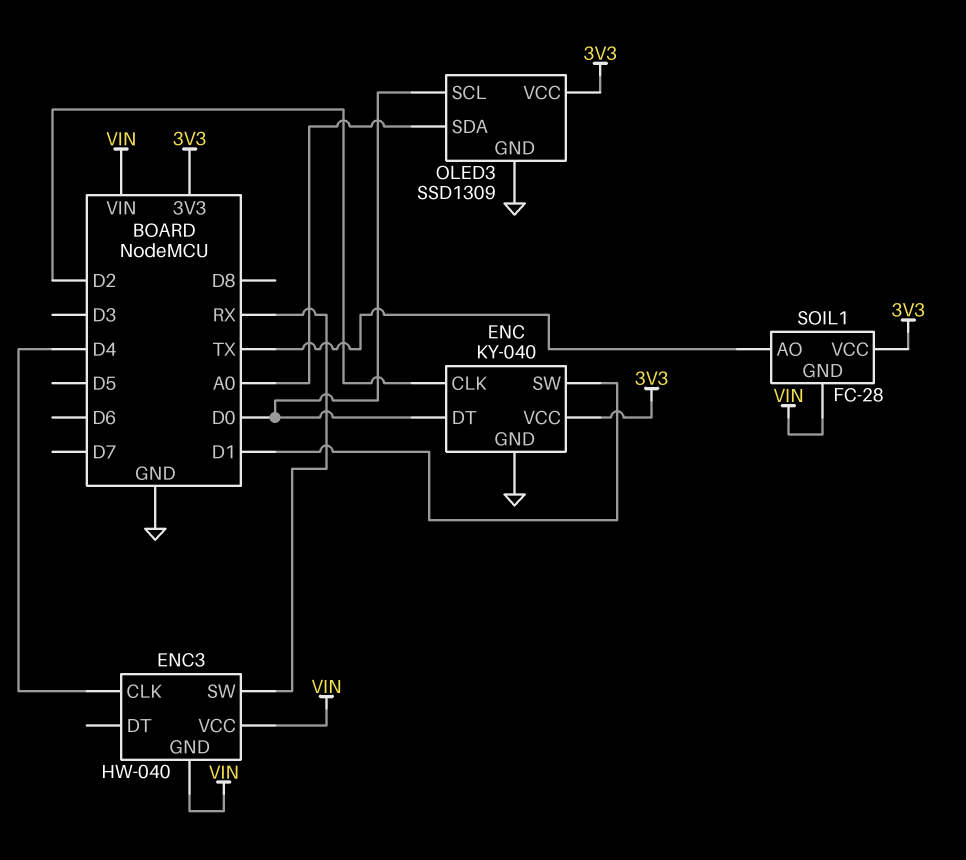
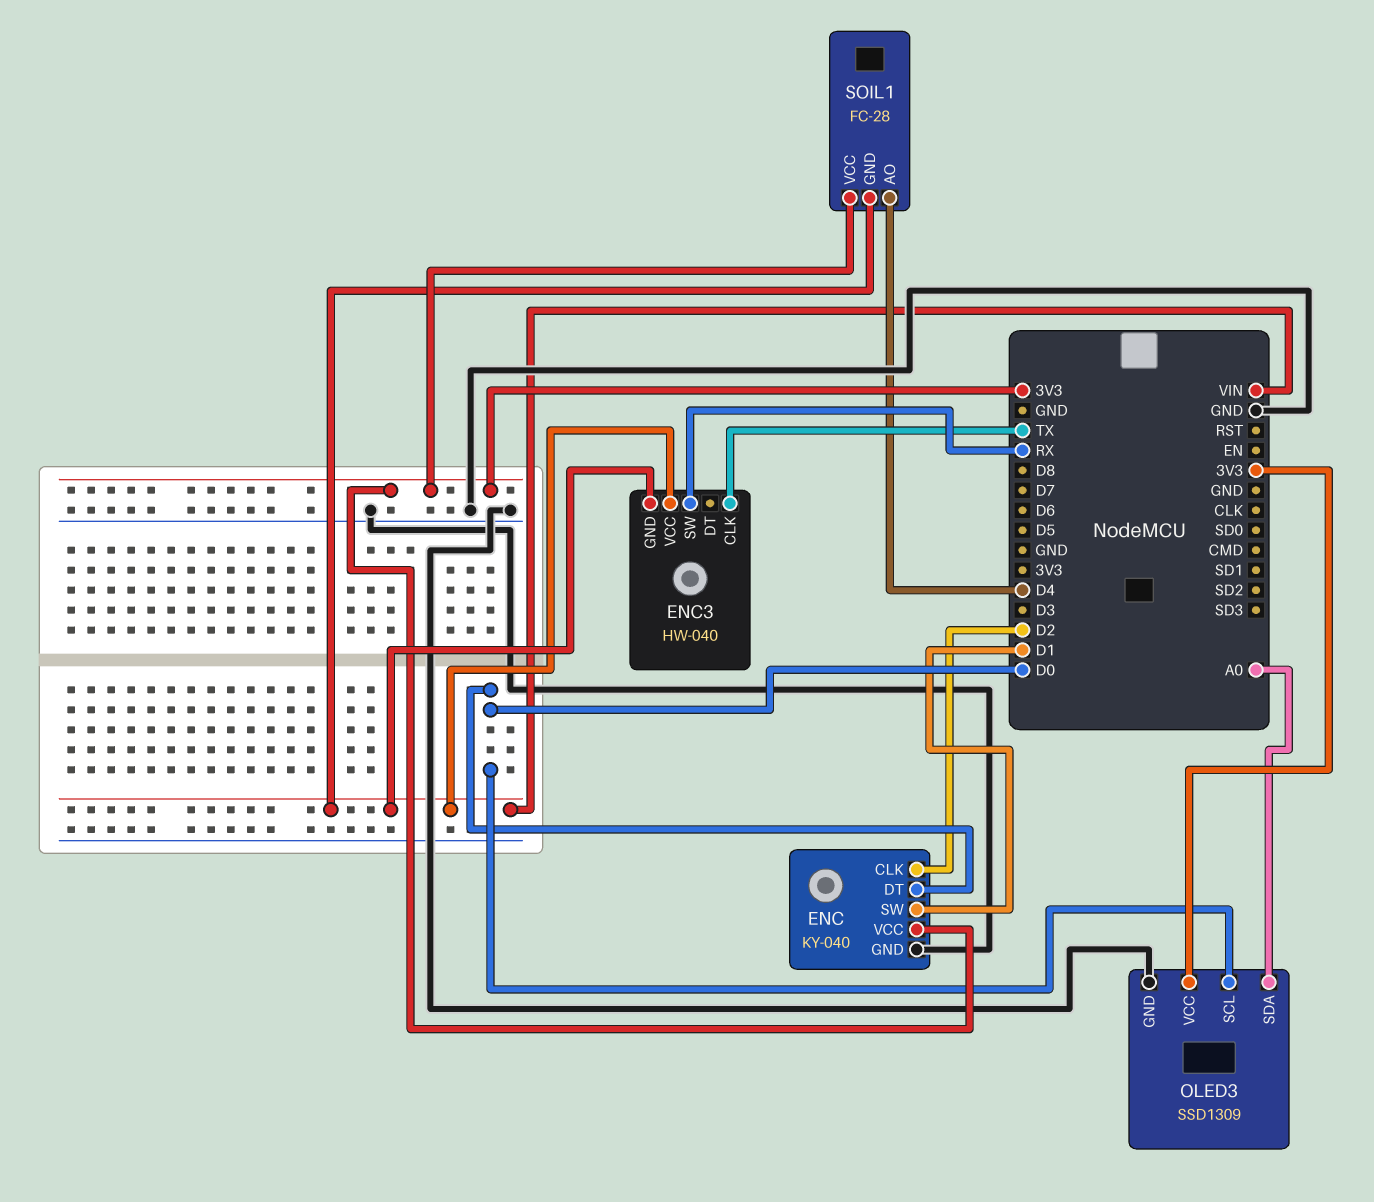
ENC3 pin CLK: D4 -> TX
SOIL1 pin AO: TX -> D4

